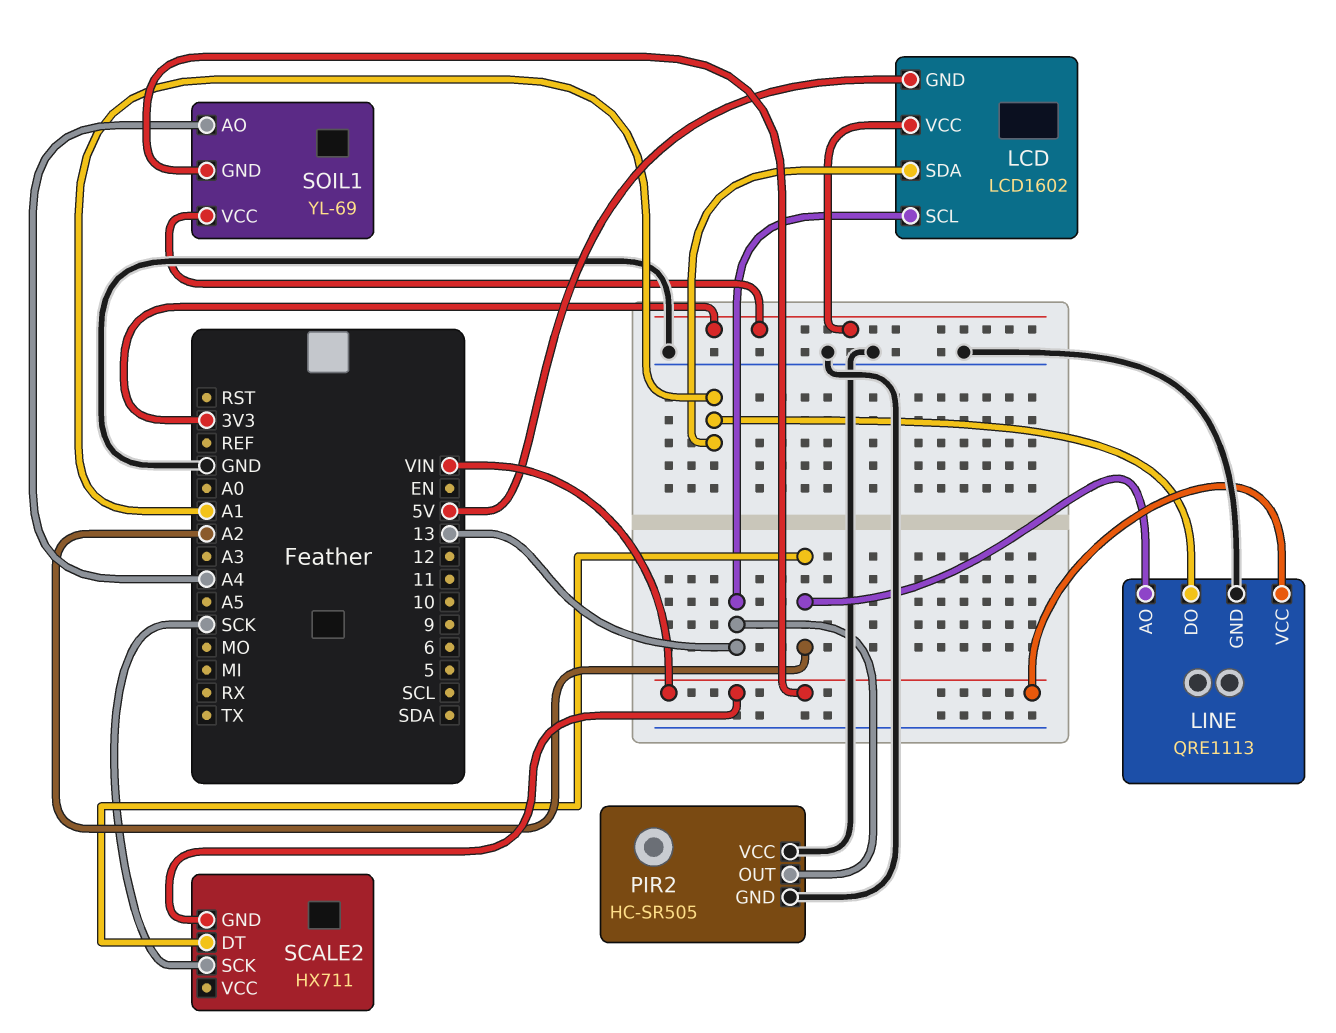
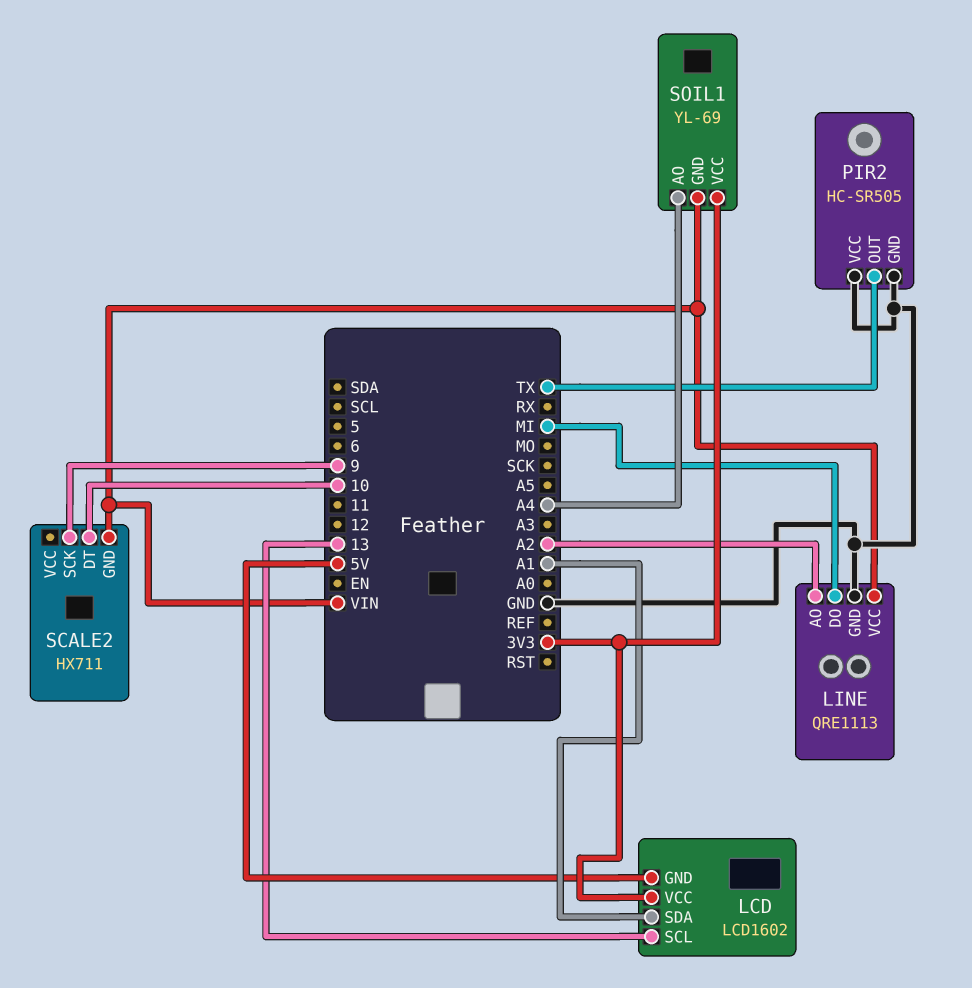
LINE pin DO: A1 -> MI
PIR2 pin OUT: 13 -> TX
SCALE2 pin DT: A2 -> 10
SCALE2 pin SCK: SCK -> 9

